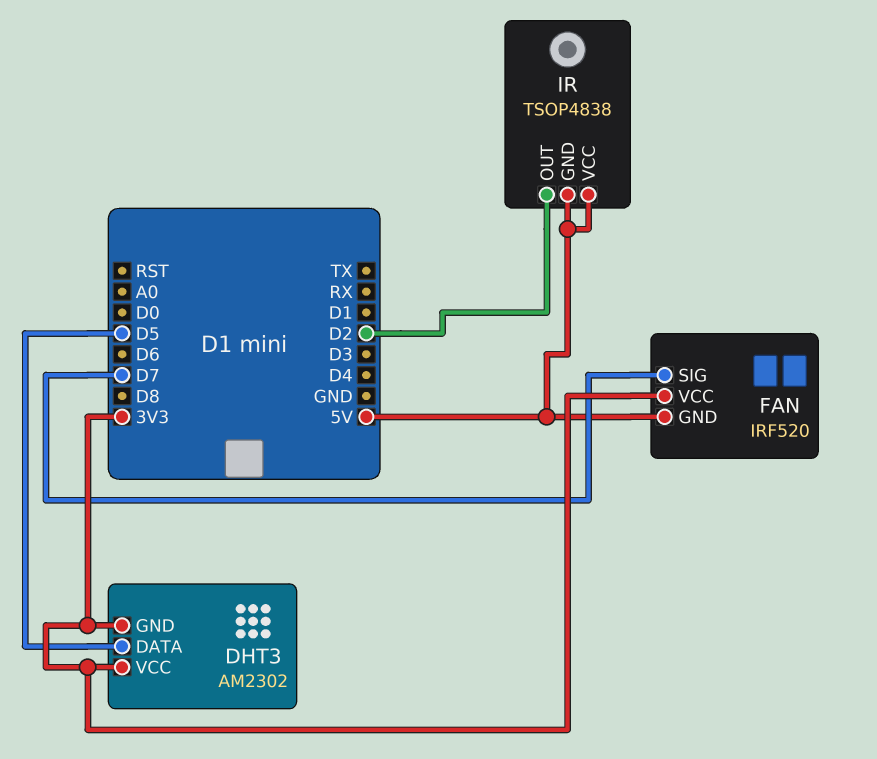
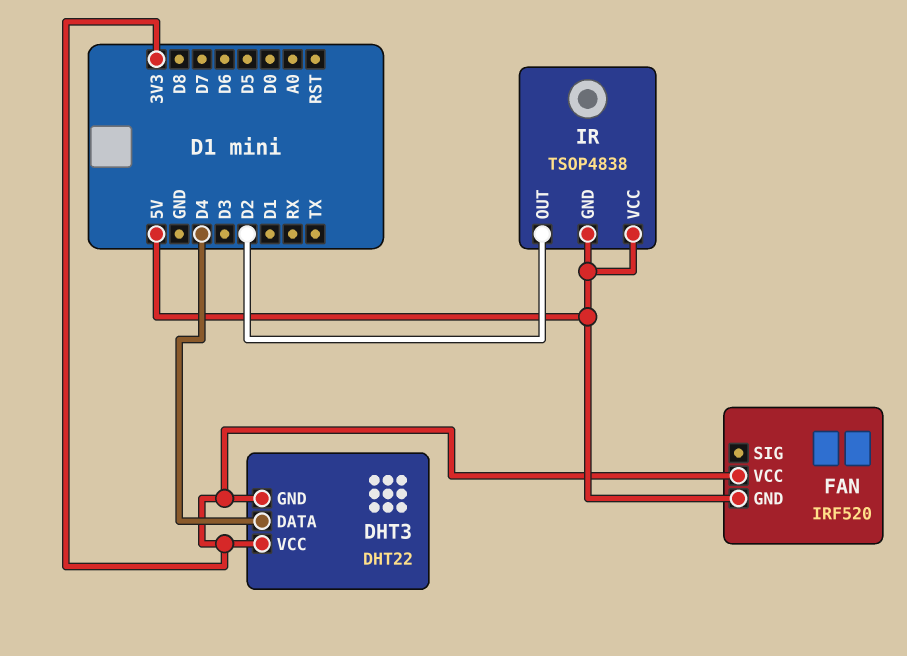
DHT3: AM2302 -> DHT22
DHT3 pin DATA: D5 -> D4
FAN pin SIG: D7 -> none

